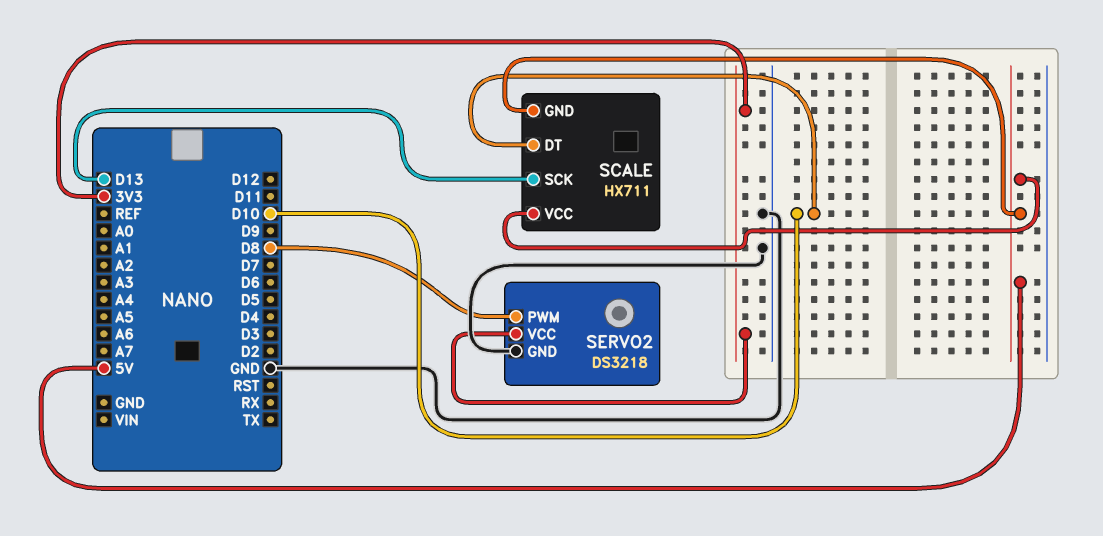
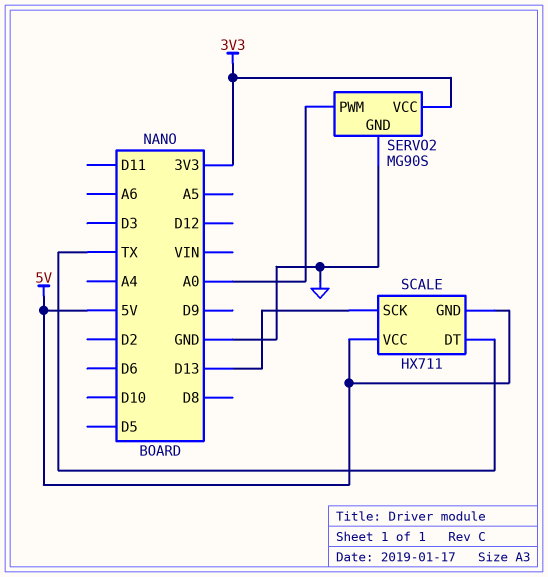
SCALE pin DT: D10 -> TX
SERVO2: DS3218 -> MG90S
SERVO2 pin PWM: D8 -> A0

